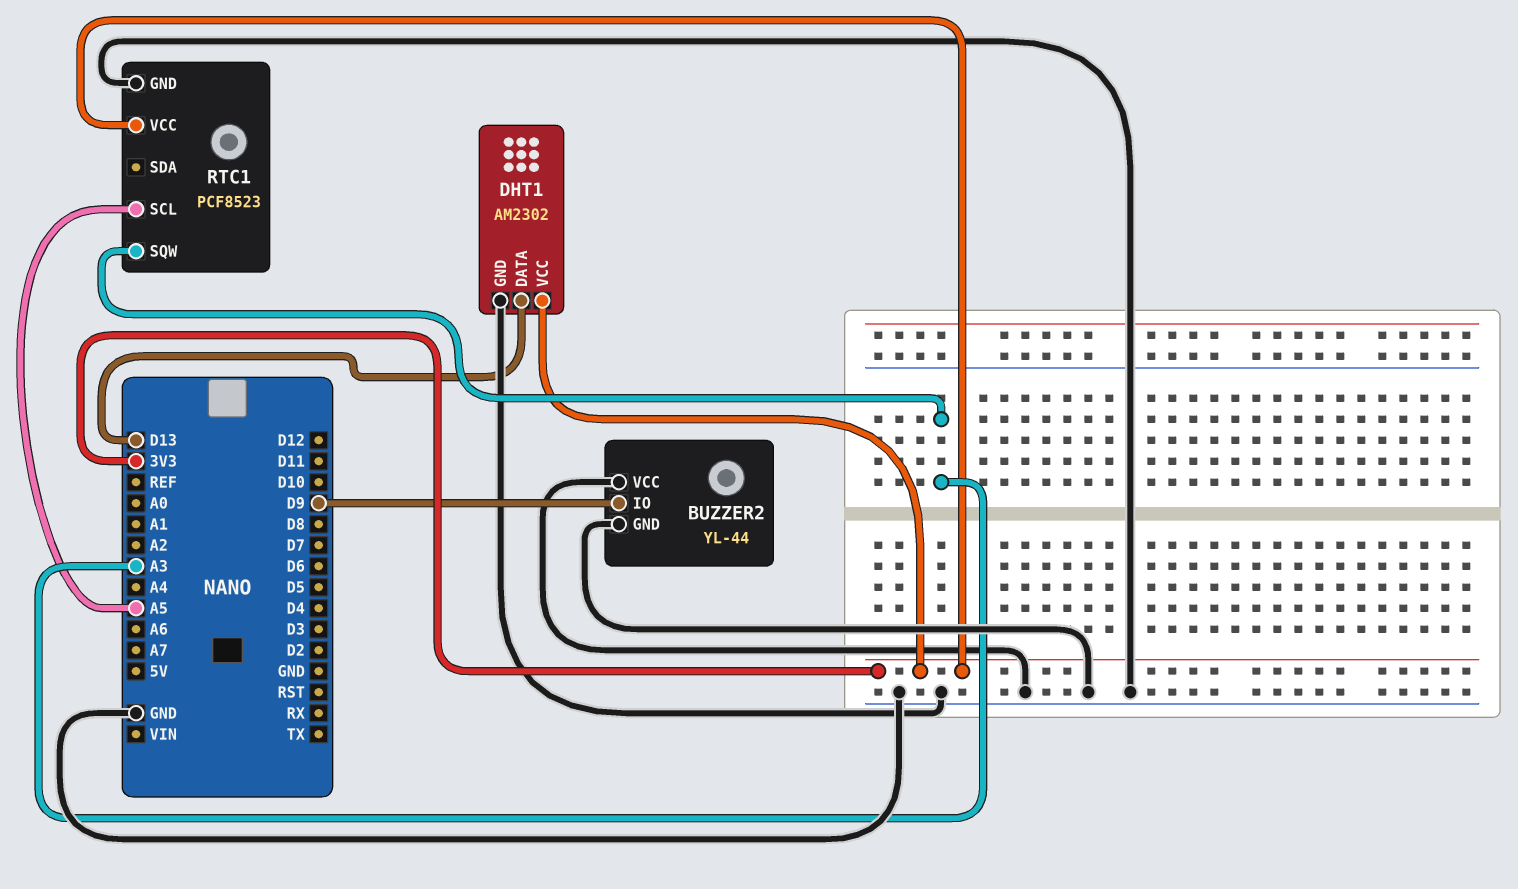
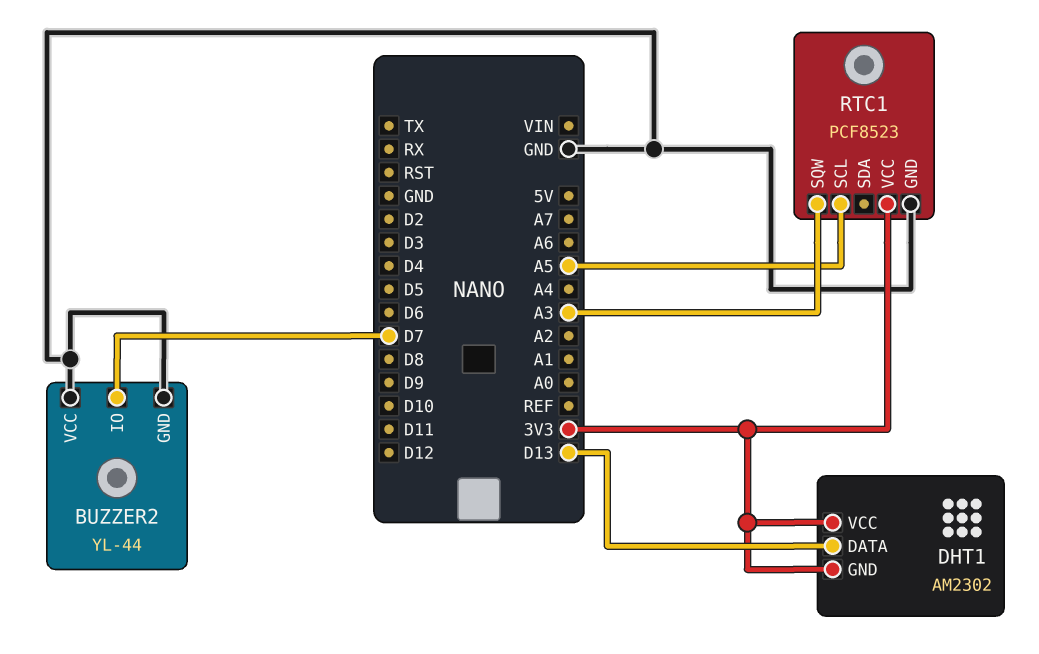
BUZZER2 pin IO: D9 -> D7
DHT1 pin GND: GND -> 3V3

